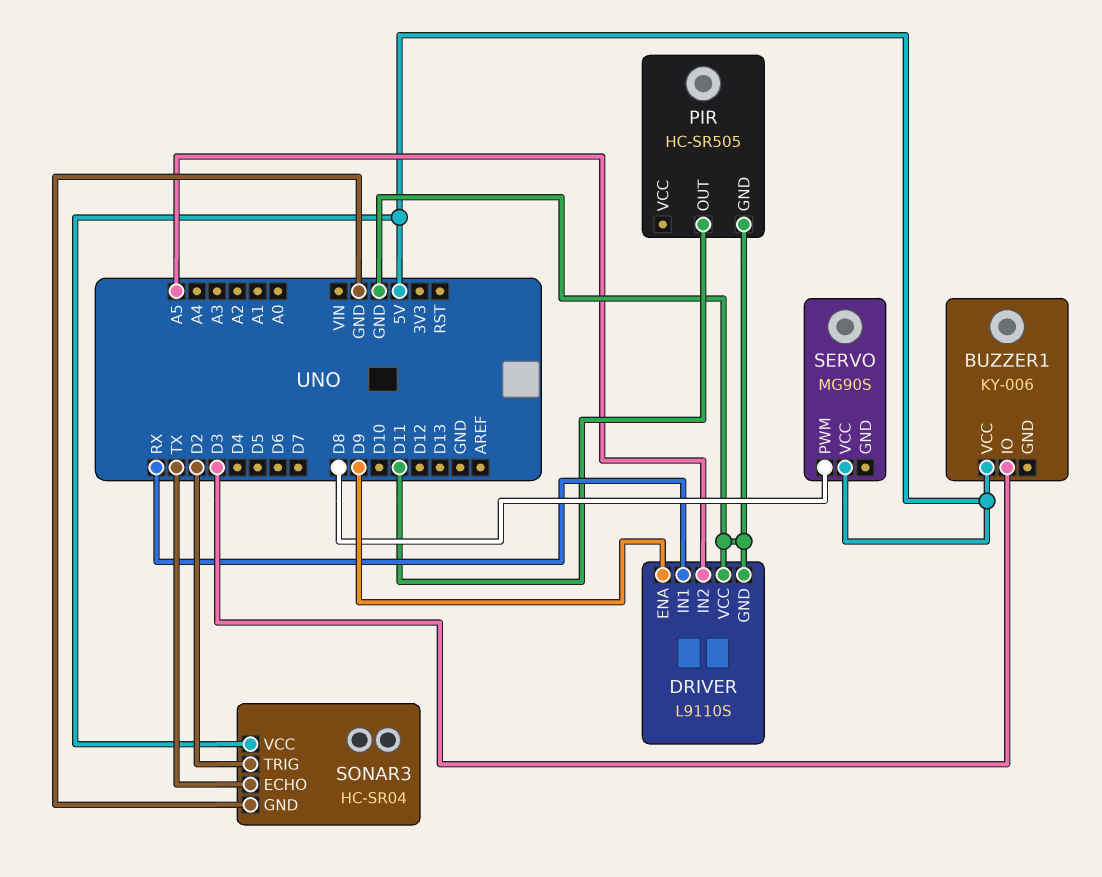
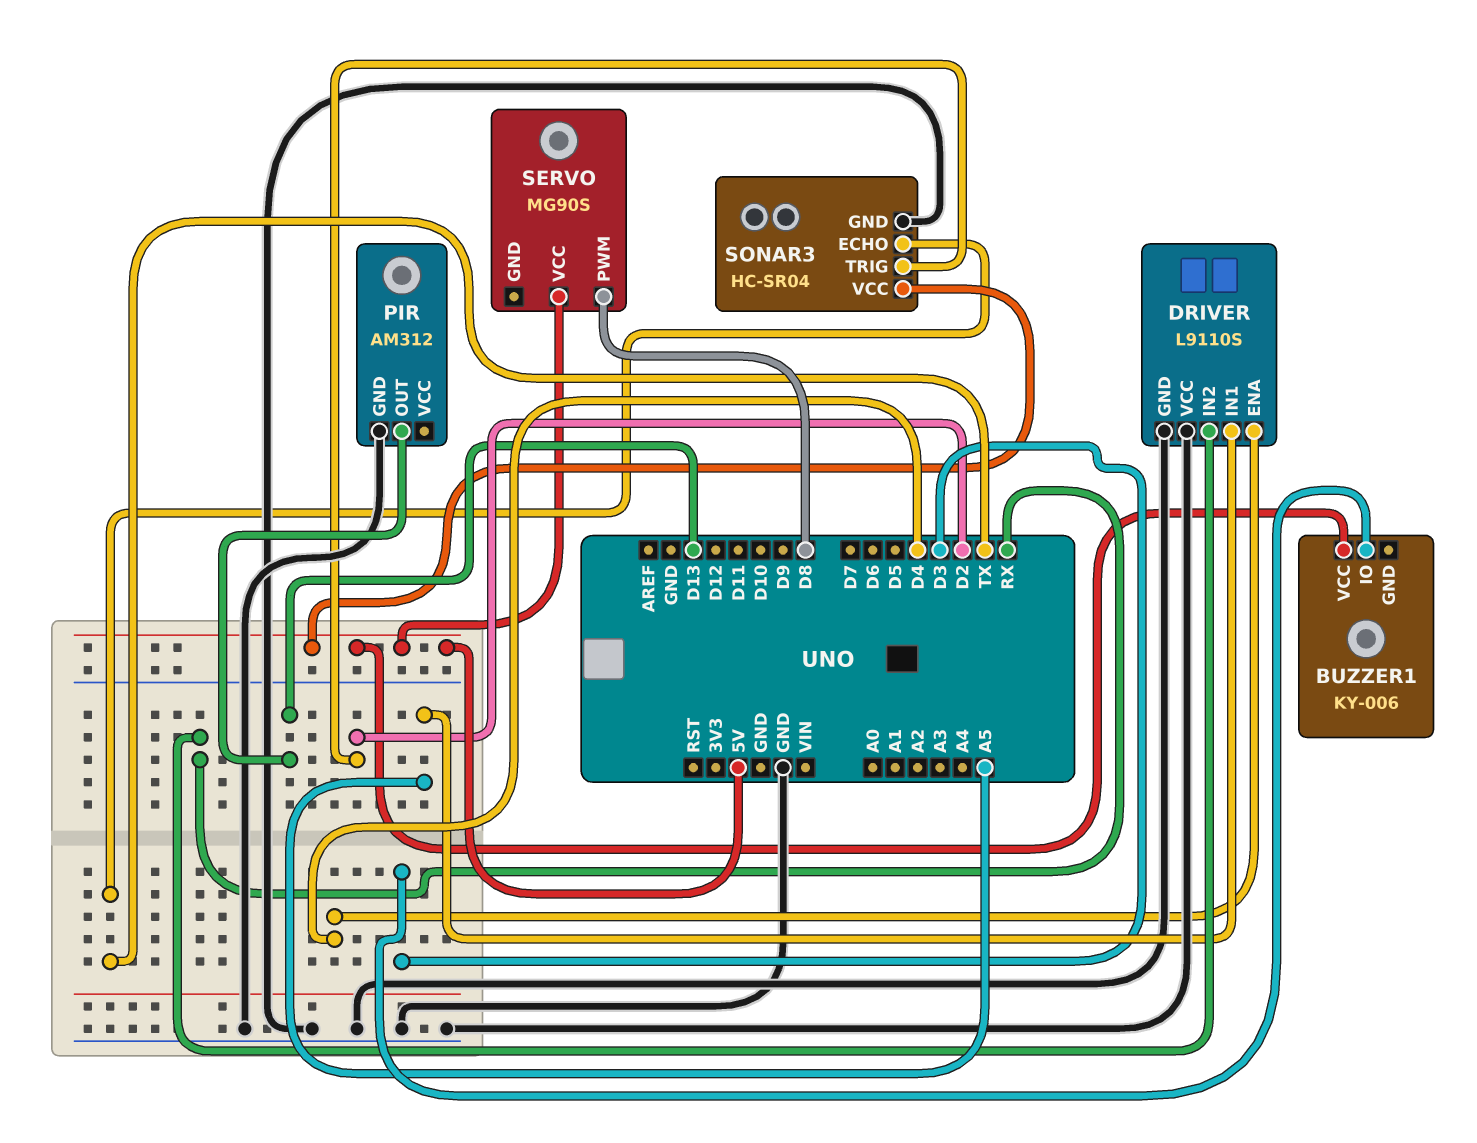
DRIVER pin ENA: D9 -> D4
DRIVER pin IN1: RX -> A5
DRIVER pin IN2: A5 -> RX
PIR: HC-SR505 -> AM312
PIR pin OUT: D11 -> D13

